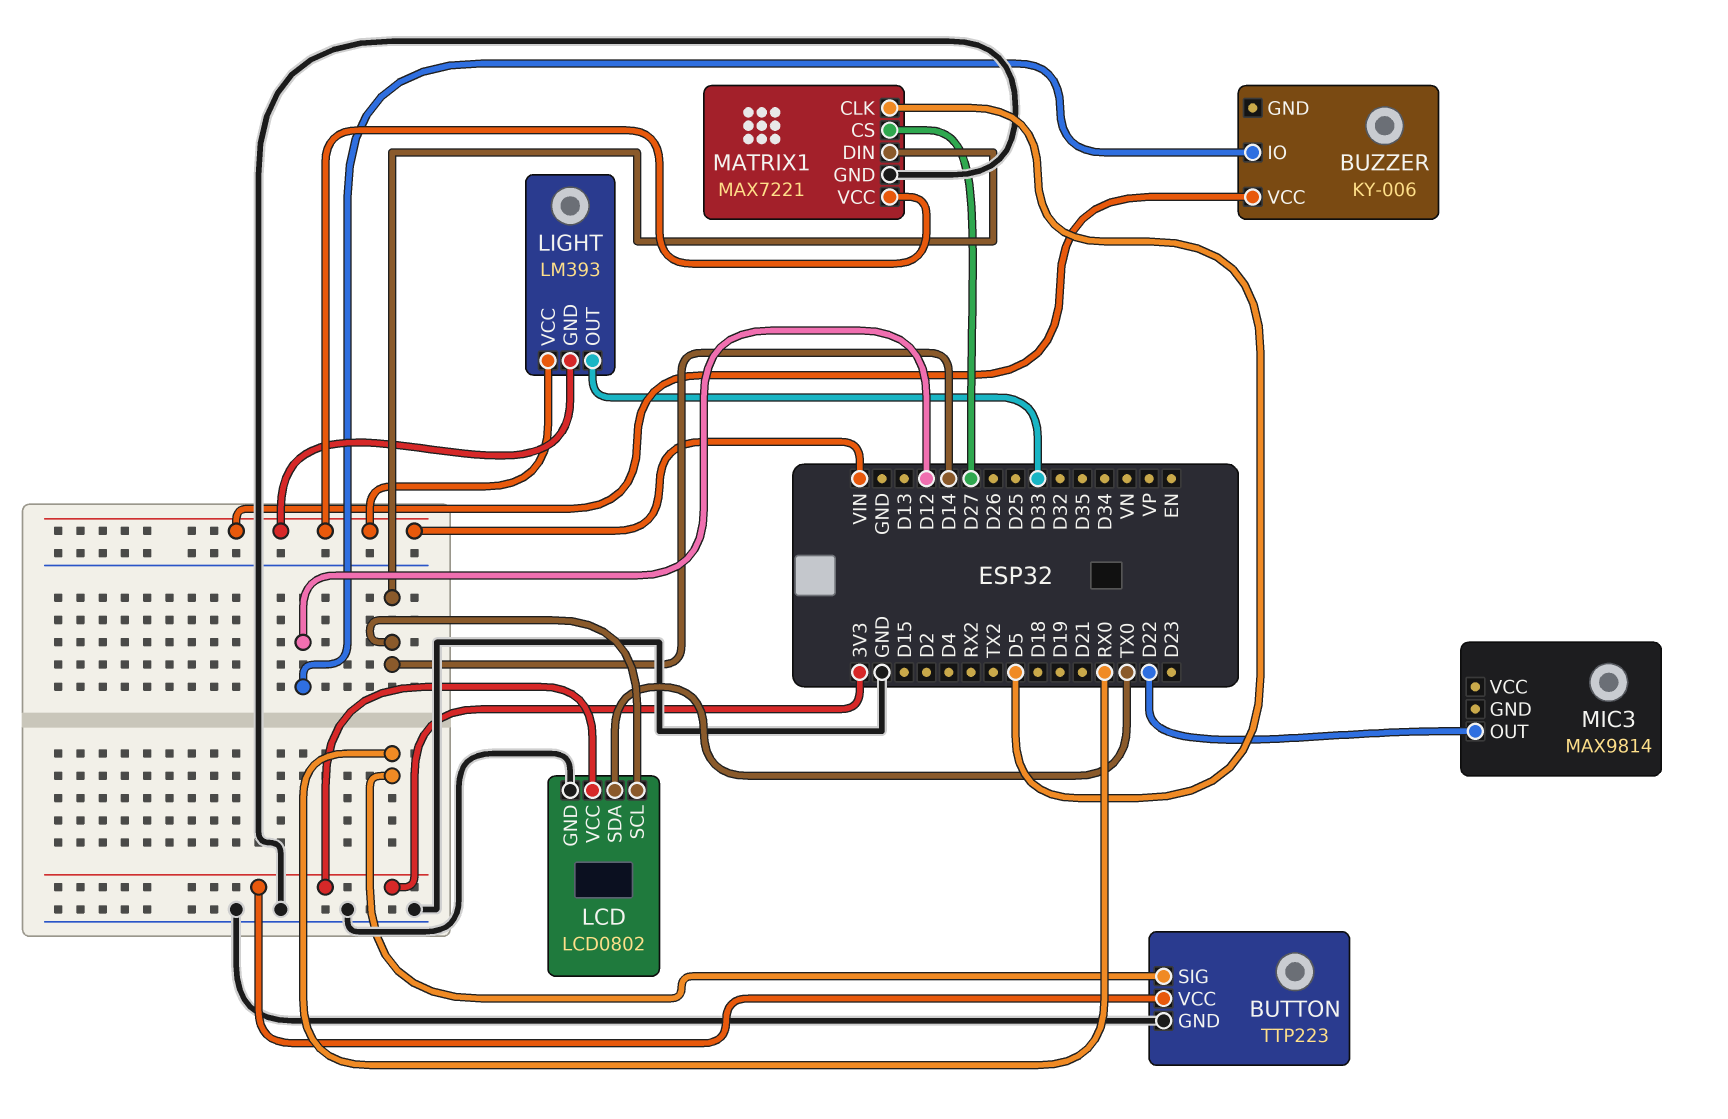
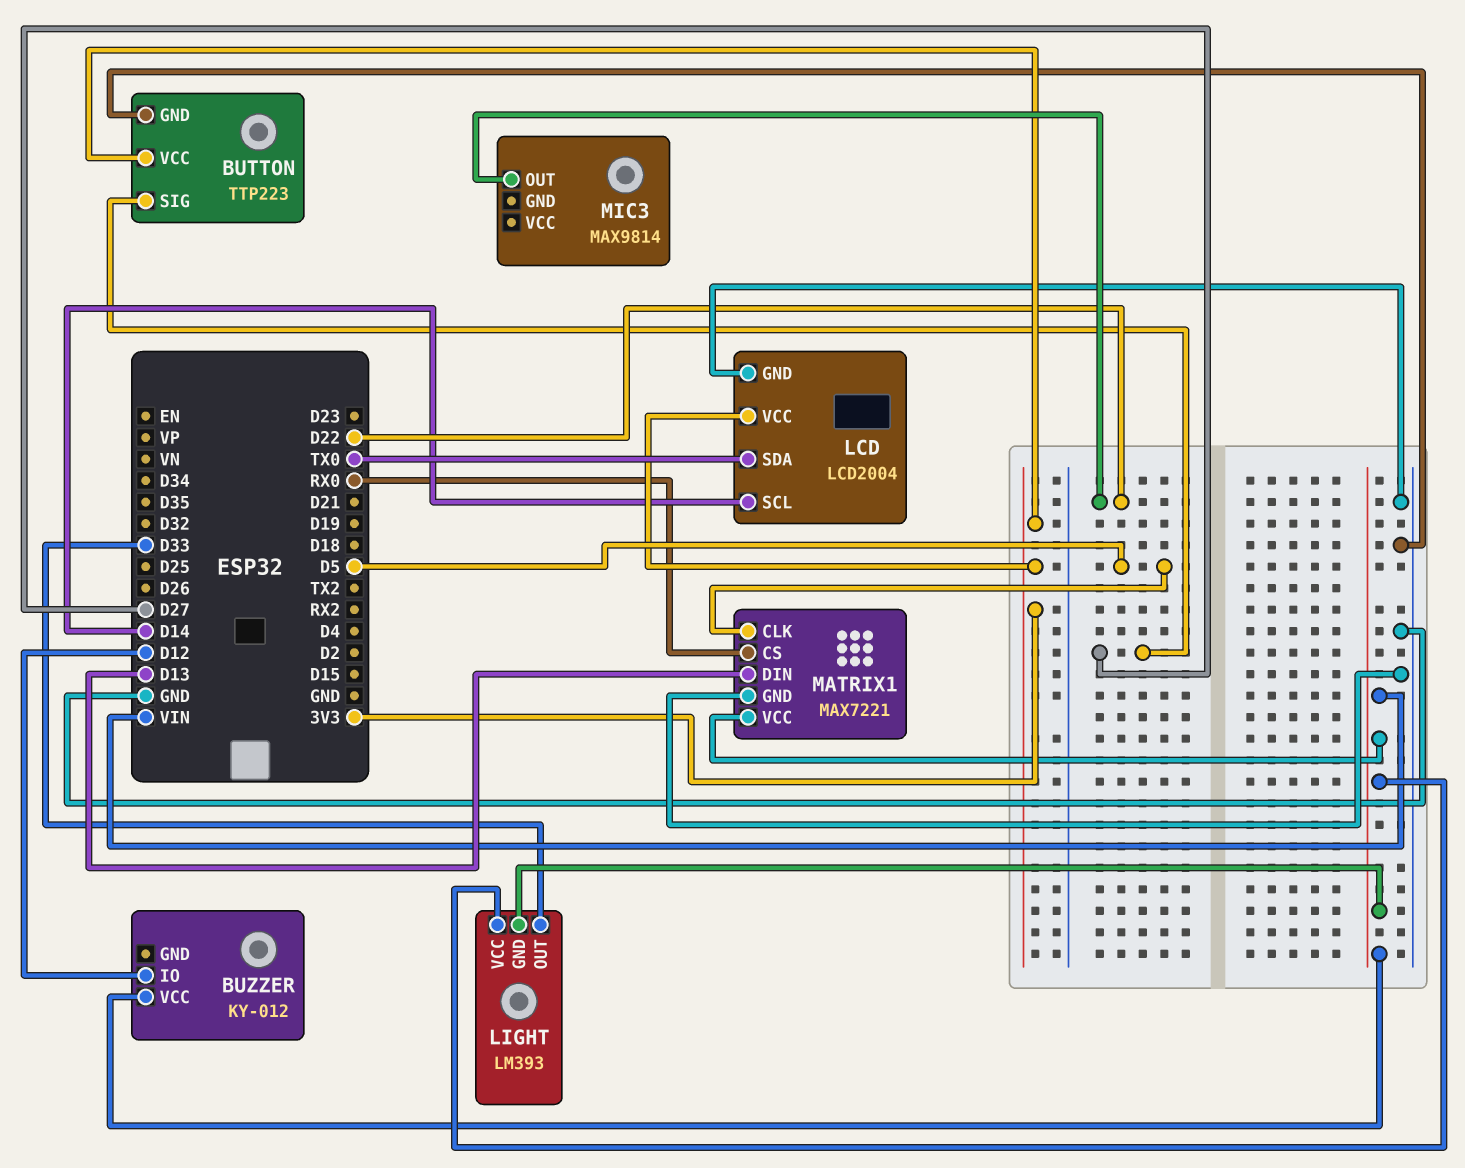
BUTTON pin SIG: RX0 -> D27
BUZZER: KY-006 -> KY-012
LCD: LCD0802 -> LCD2004
MATRIX1 pin CS: D27 -> RX0
MATRIX1 pin DIN: D14 -> D13

